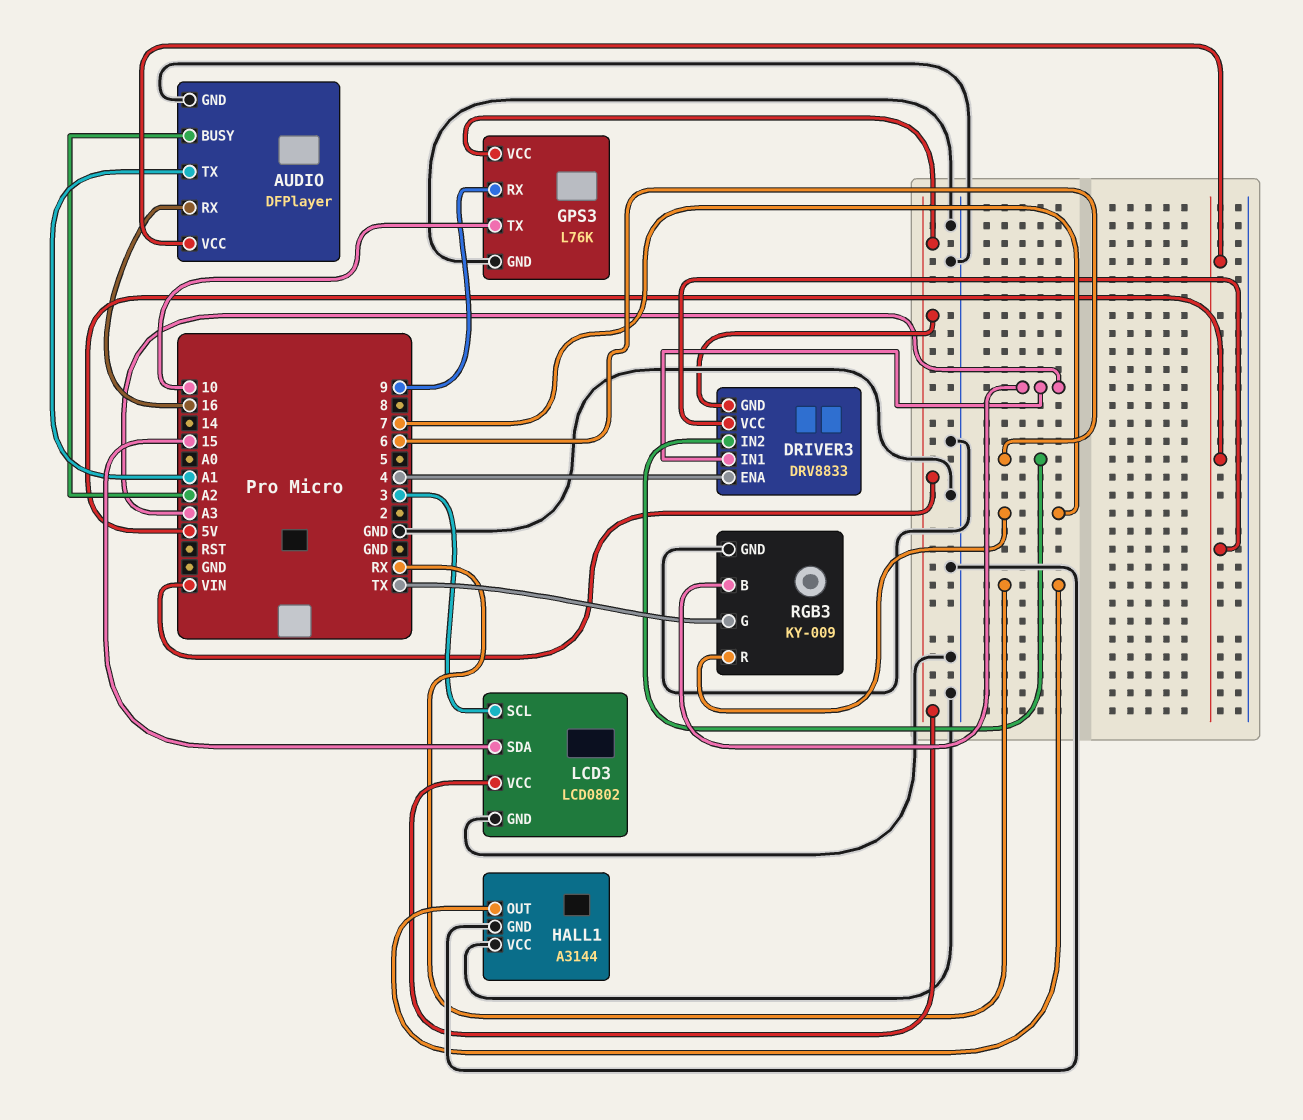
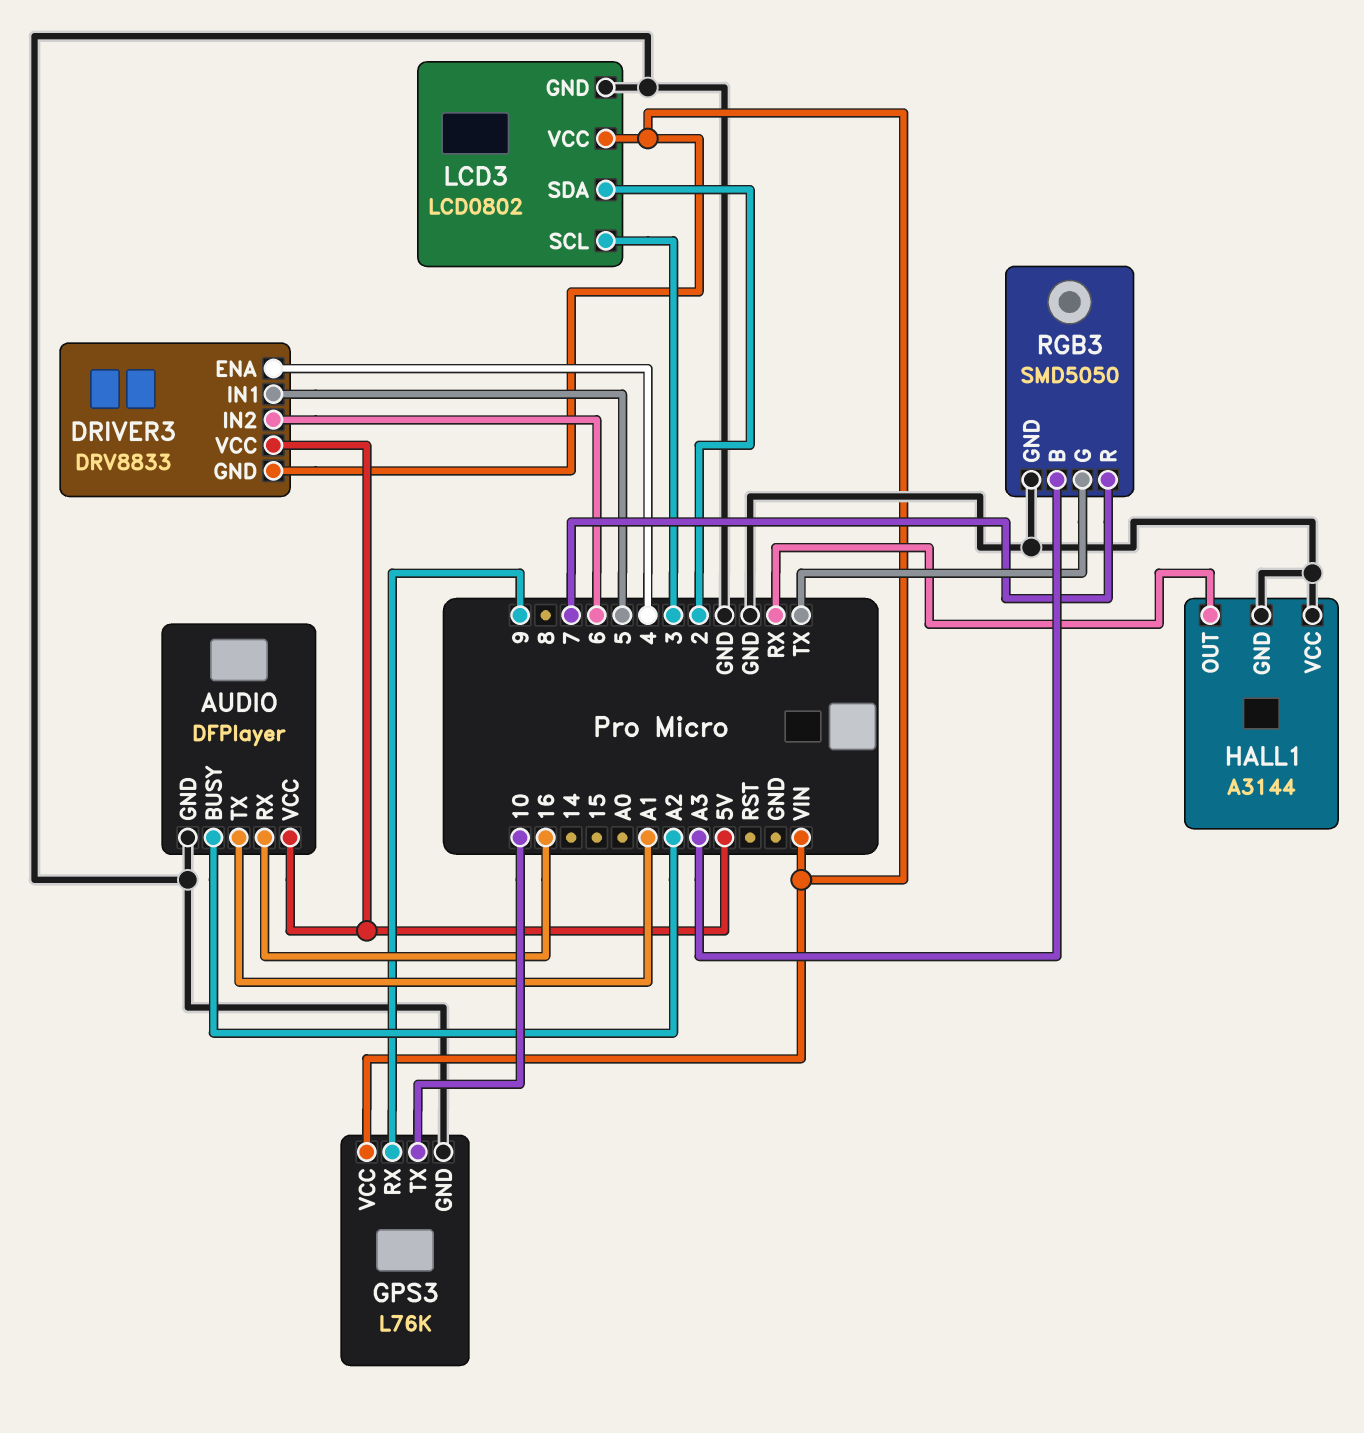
DRIVER3 pin IN1: A3 -> 5
LCD3 pin SDA: 15 -> 2
RGB3: KY-009 -> SMD5050

